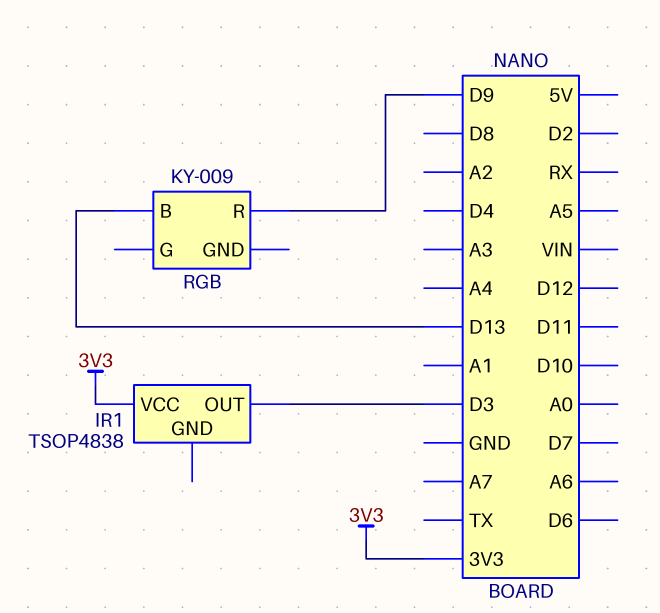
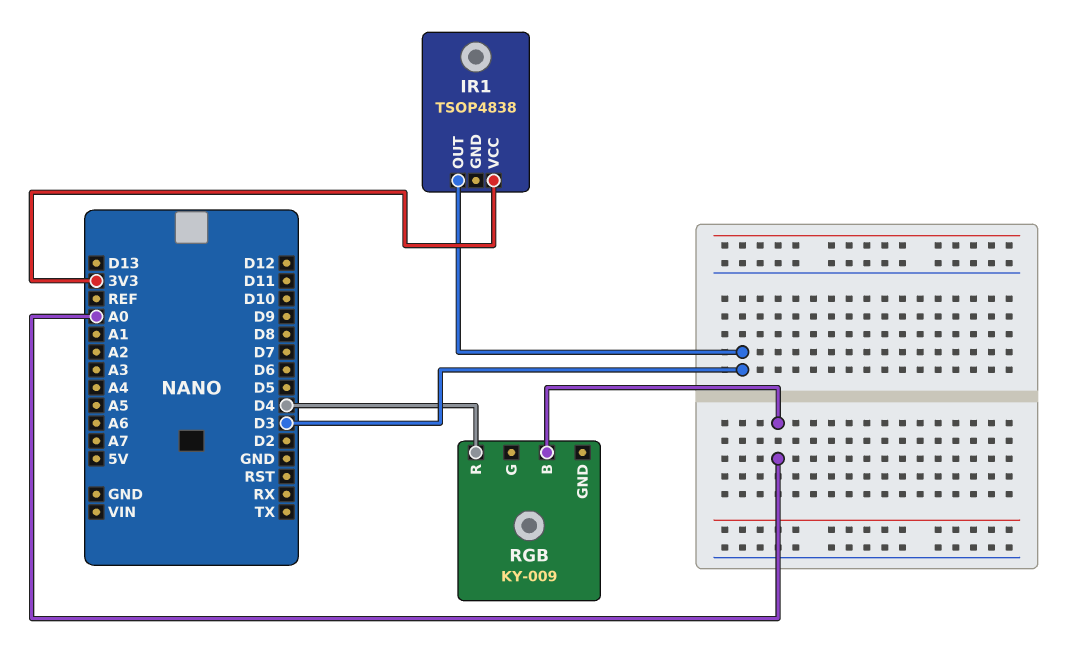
RGB pin B: D13 -> A0
RGB pin R: D9 -> D4

